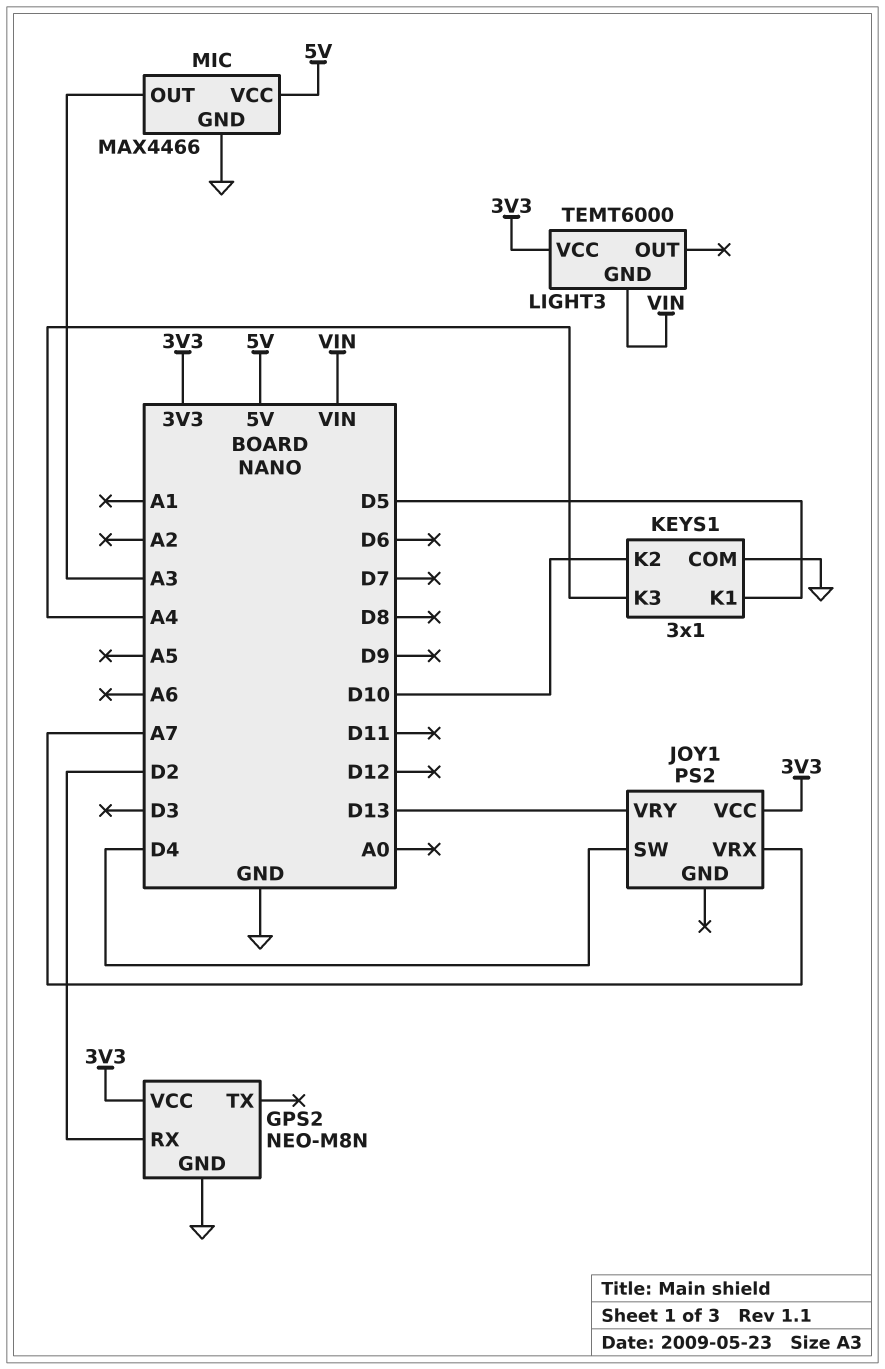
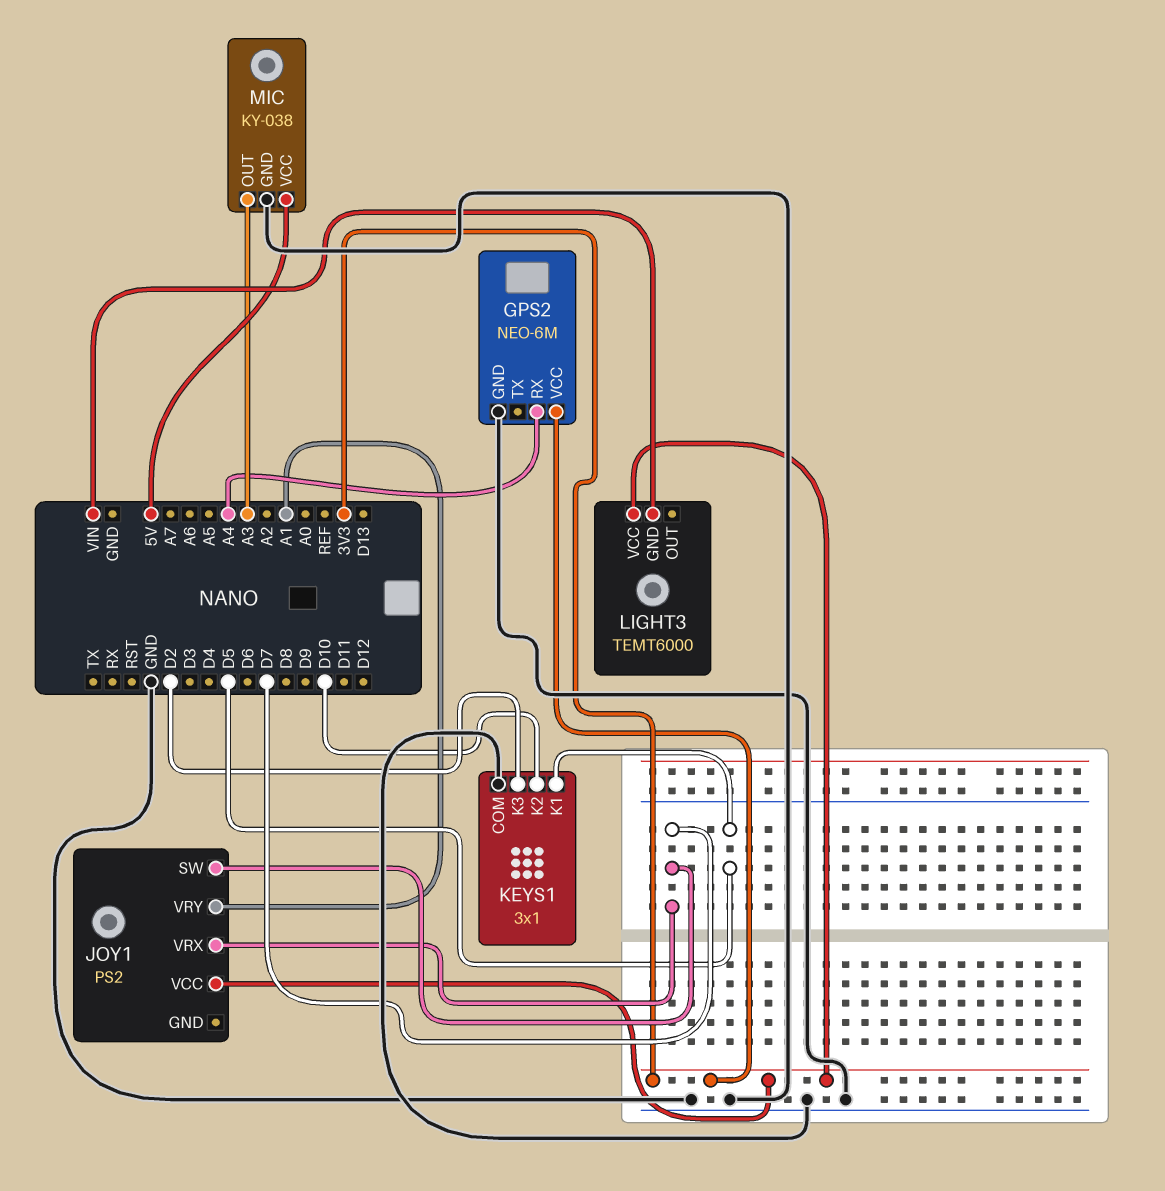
GPS2: NEO-M8N -> NEO-6M
GPS2 pin RX: D2 -> A4
JOY1 pin SW: D4 -> D7
JOY1 pin VRX: A7 -> D7
JOY1 pin VRY: D13 -> A1
KEYS1 pin K3: A4 -> D2
MIC: MAX4466 -> KY-038

